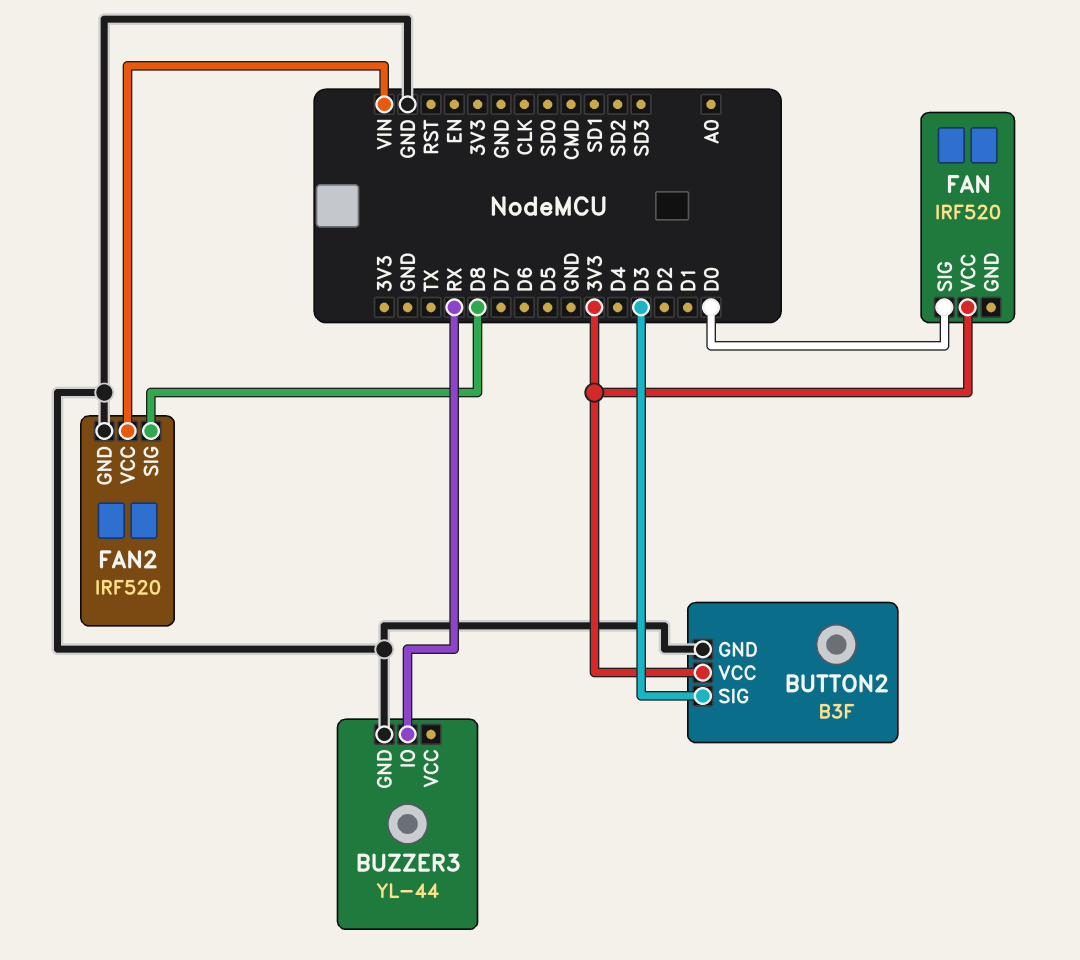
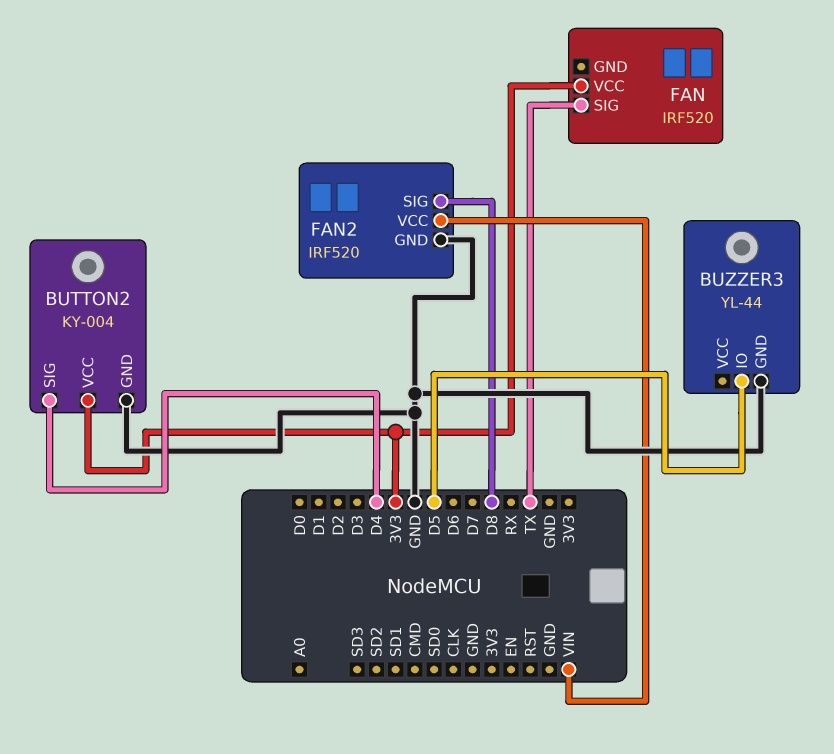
BUTTON2: B3F -> KY-004
BUTTON2 pin SIG: D3 -> D4
BUZZER3 pin IO: RX -> D5
FAN pin SIG: D0 -> TX

